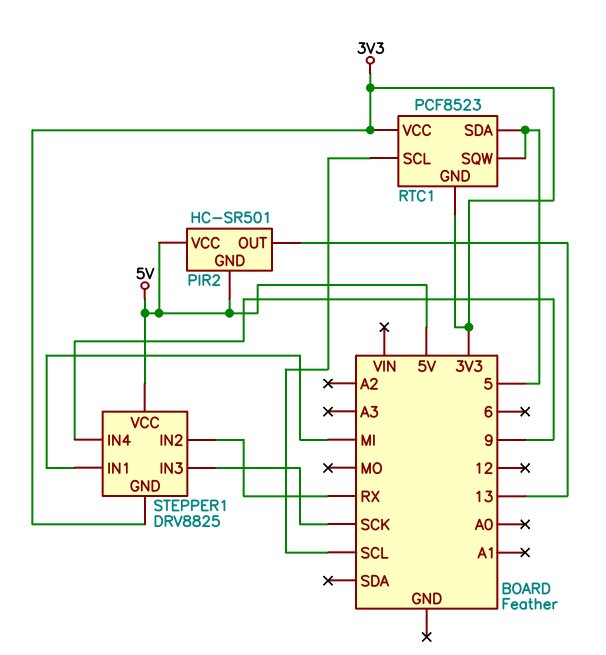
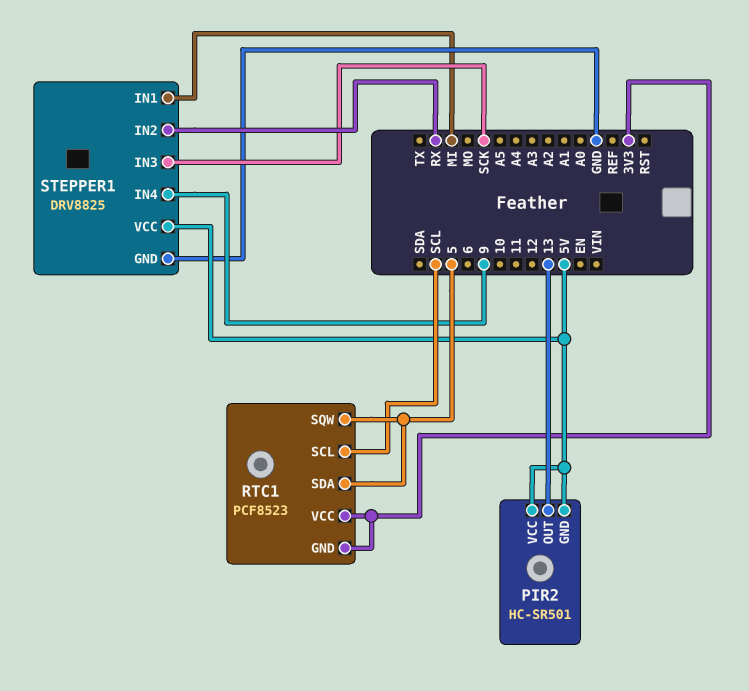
STEPPER1 pin GND: 3V3 -> GND

